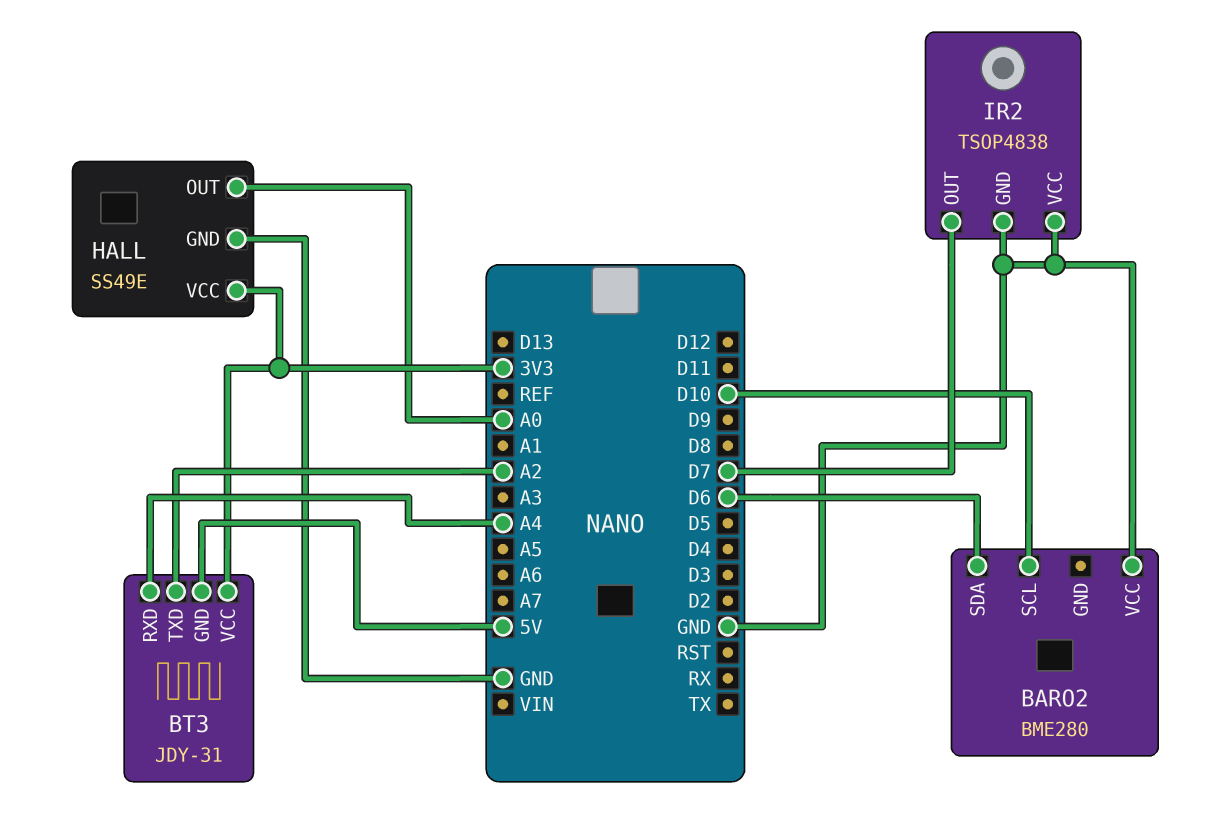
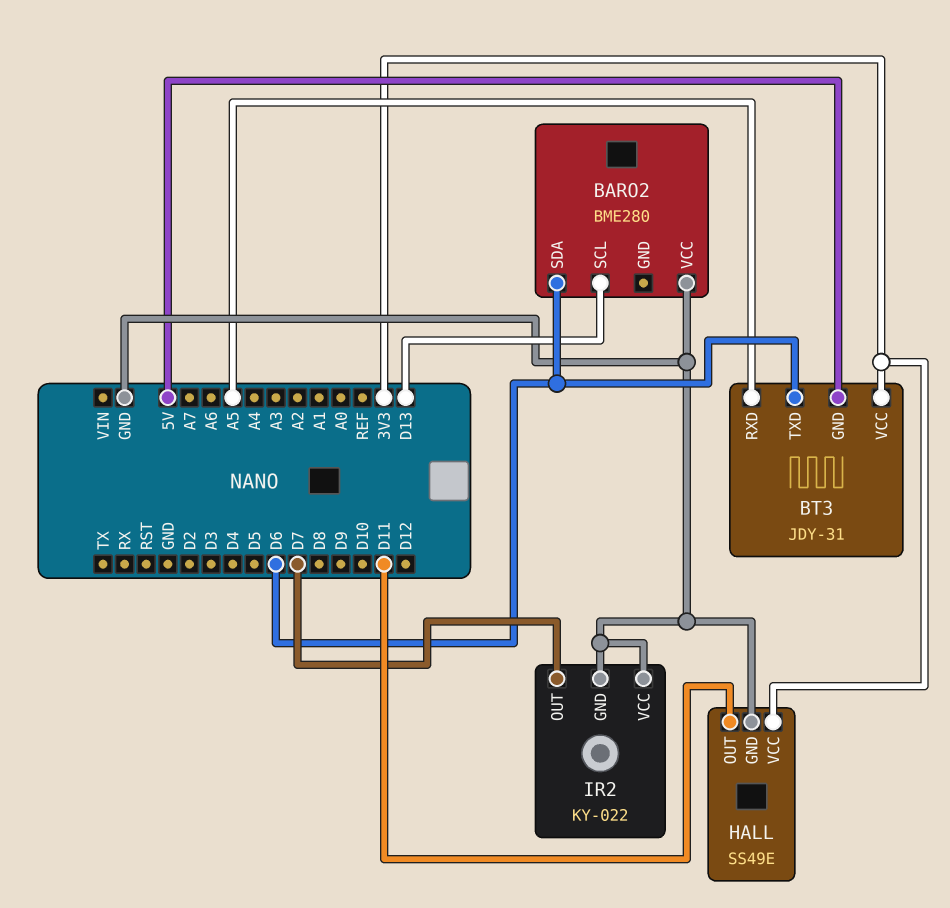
BARO2 pin SCL: D10 -> D13
BT3 pin RXD: A4 -> A5
BT3 pin TXD: A2 -> D6
HALL pin OUT: A0 -> D11
IR2: TSOP4838 -> KY-022

